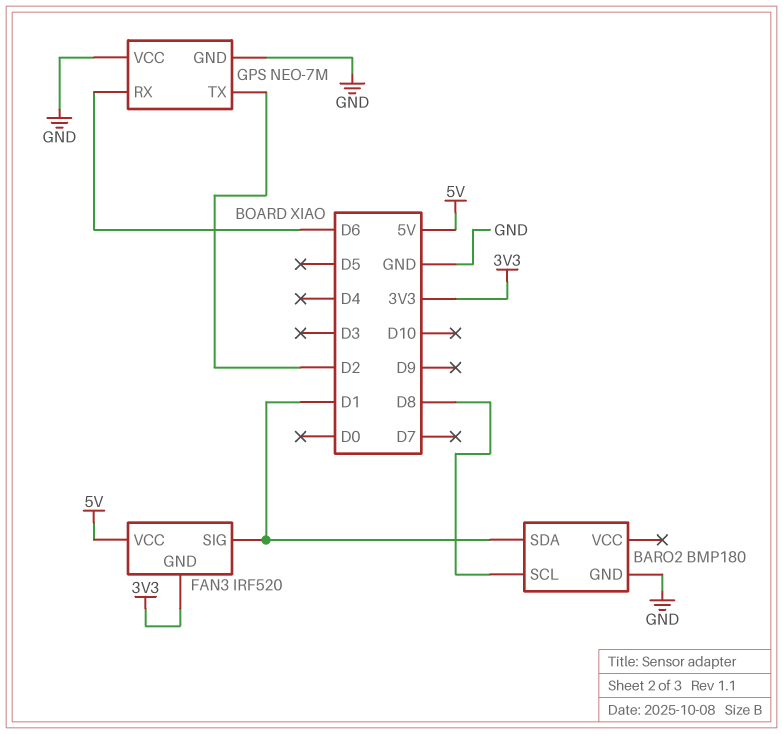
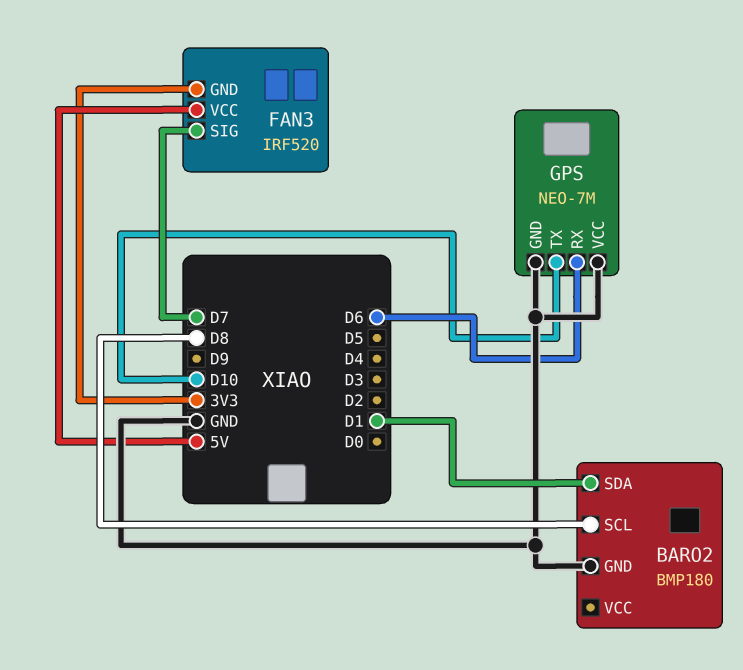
FAN3 pin SIG: D1 -> D7
GPS pin TX: D2 -> D10

